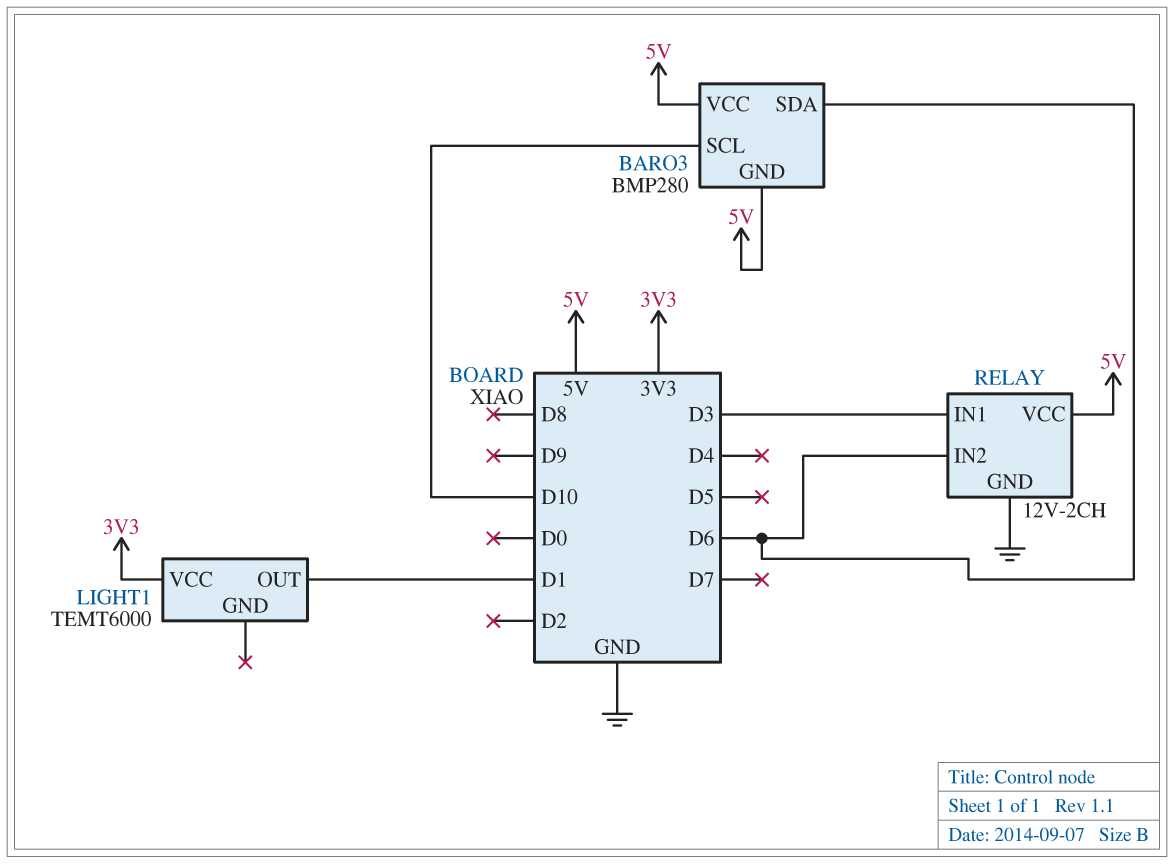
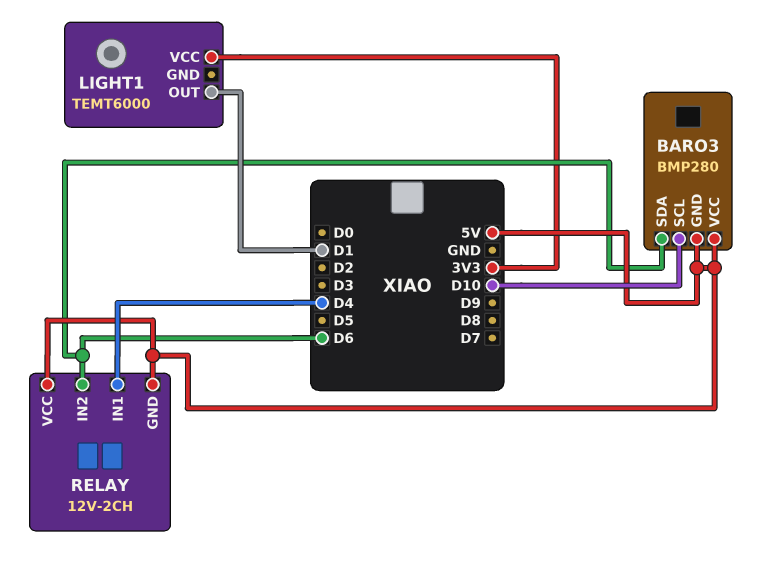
RELAY pin GND: GND -> 5V
RELAY pin IN1: D3 -> D4

